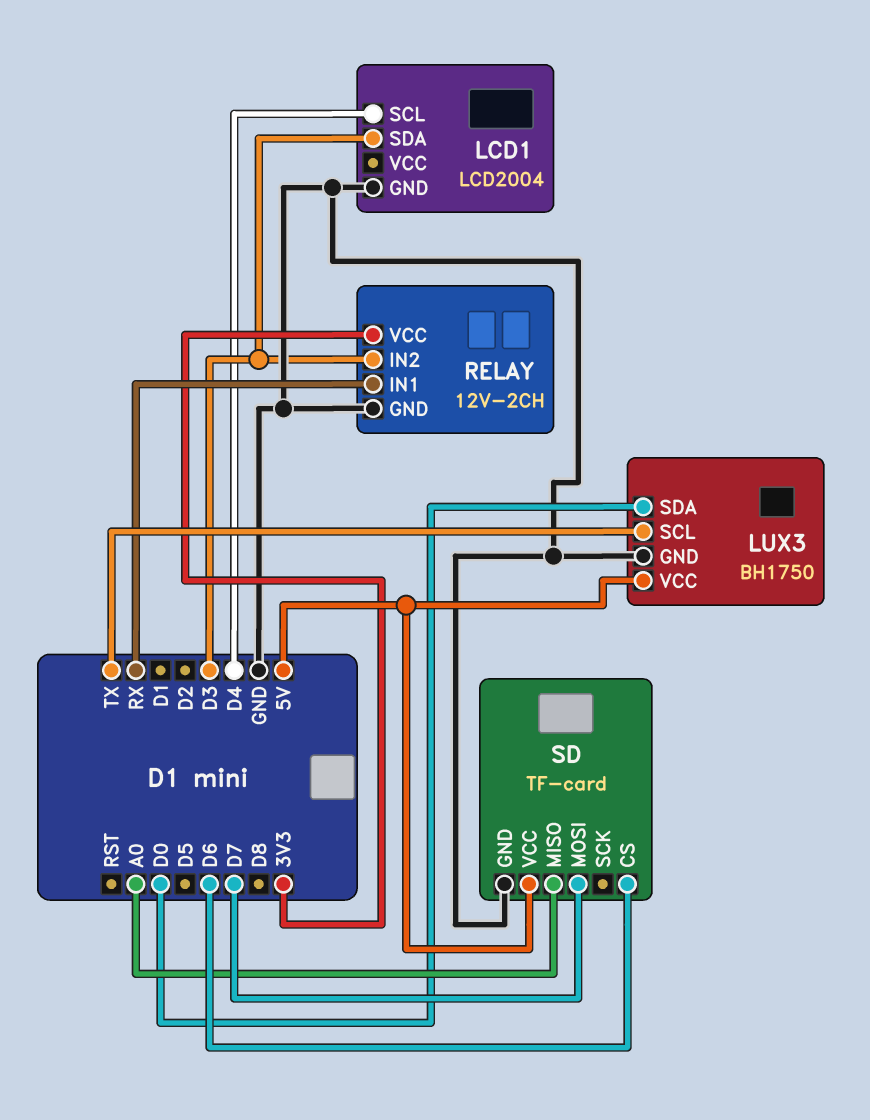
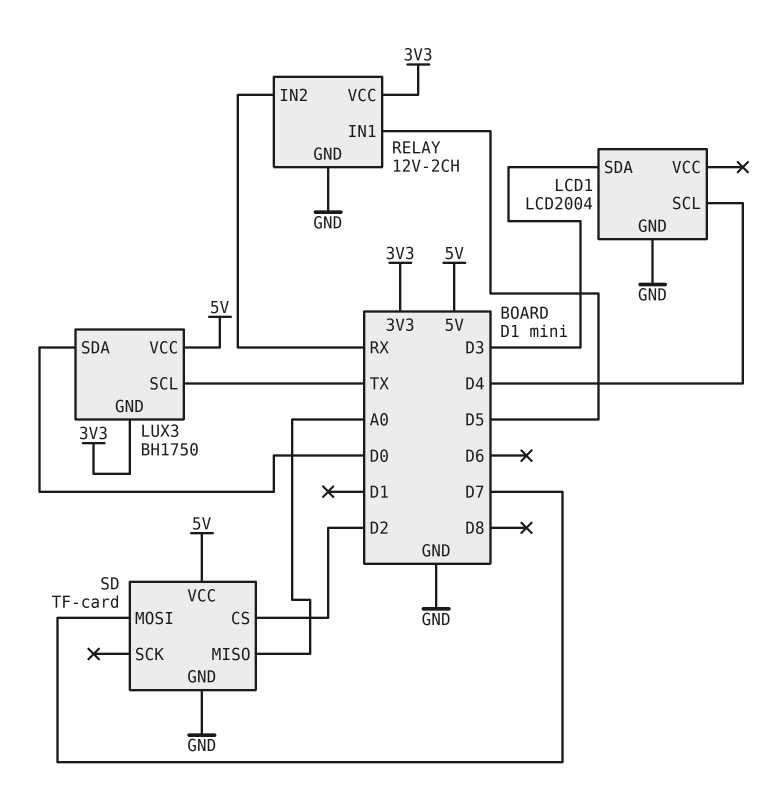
LUX3 pin GND: GND -> 3V3
RELAY pin IN1: RX -> D5
RELAY pin IN2: D3 -> RX
SD pin CS: D6 -> D2

